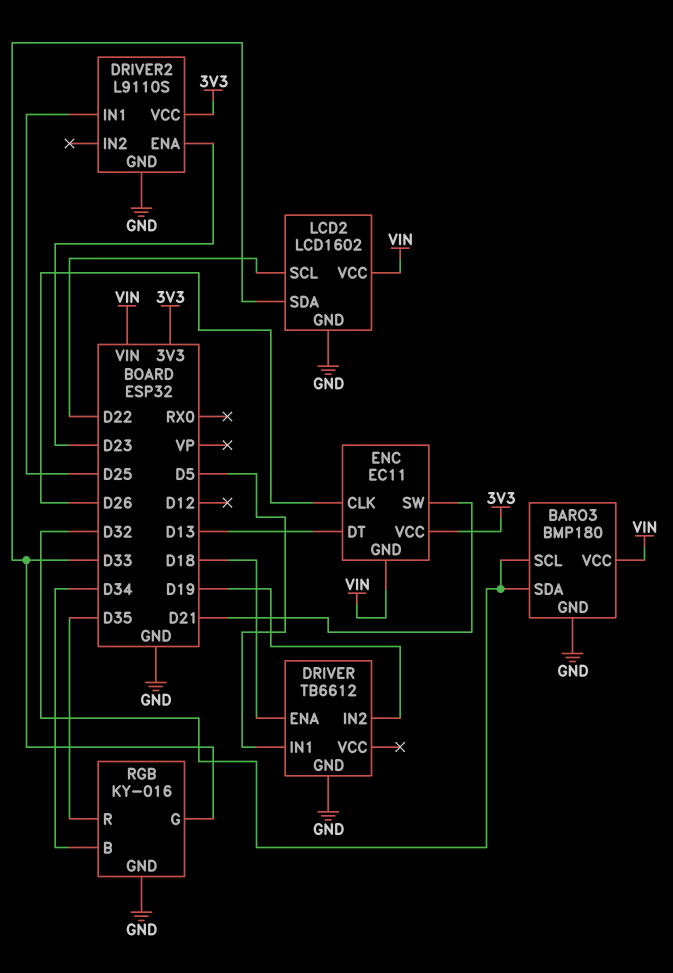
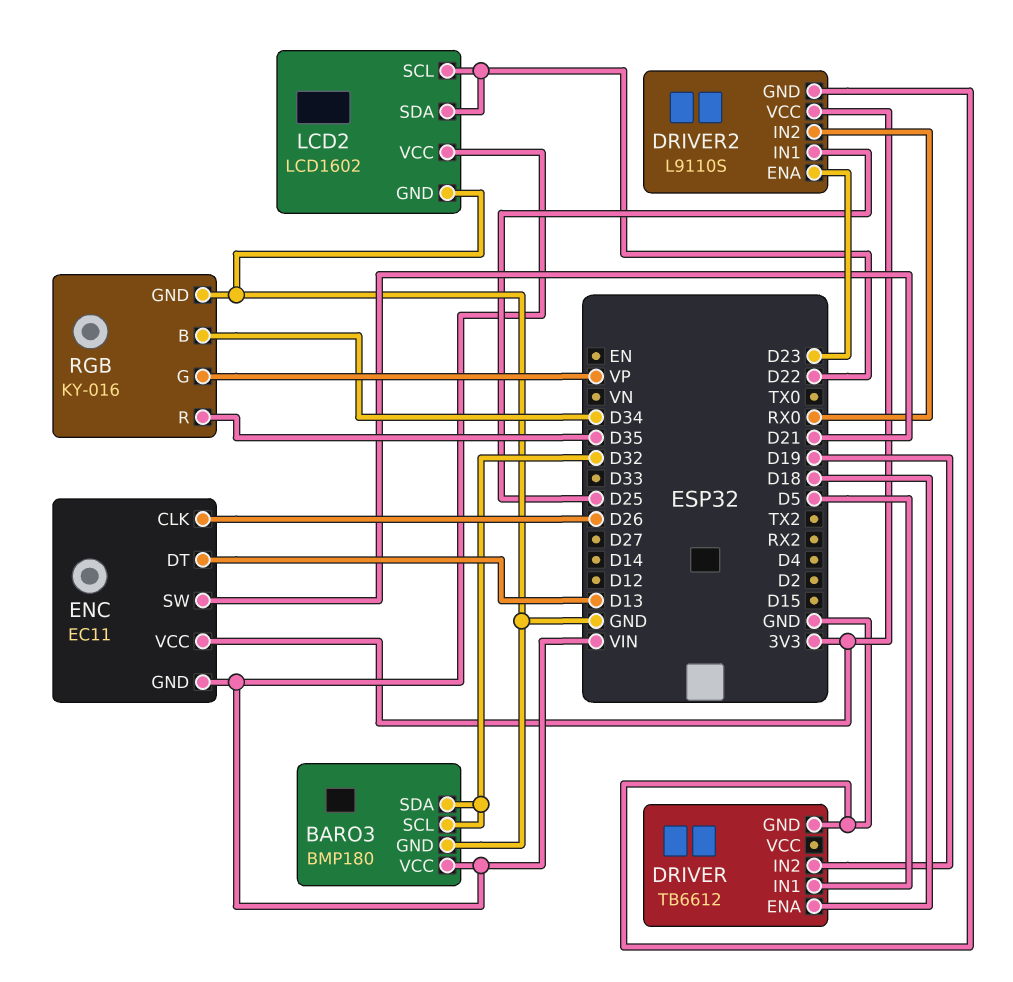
DRIVER2 pin IN2: none -> RX0
LCD2 pin SDA: D33 -> D22
RGB pin G: D33 -> VP

